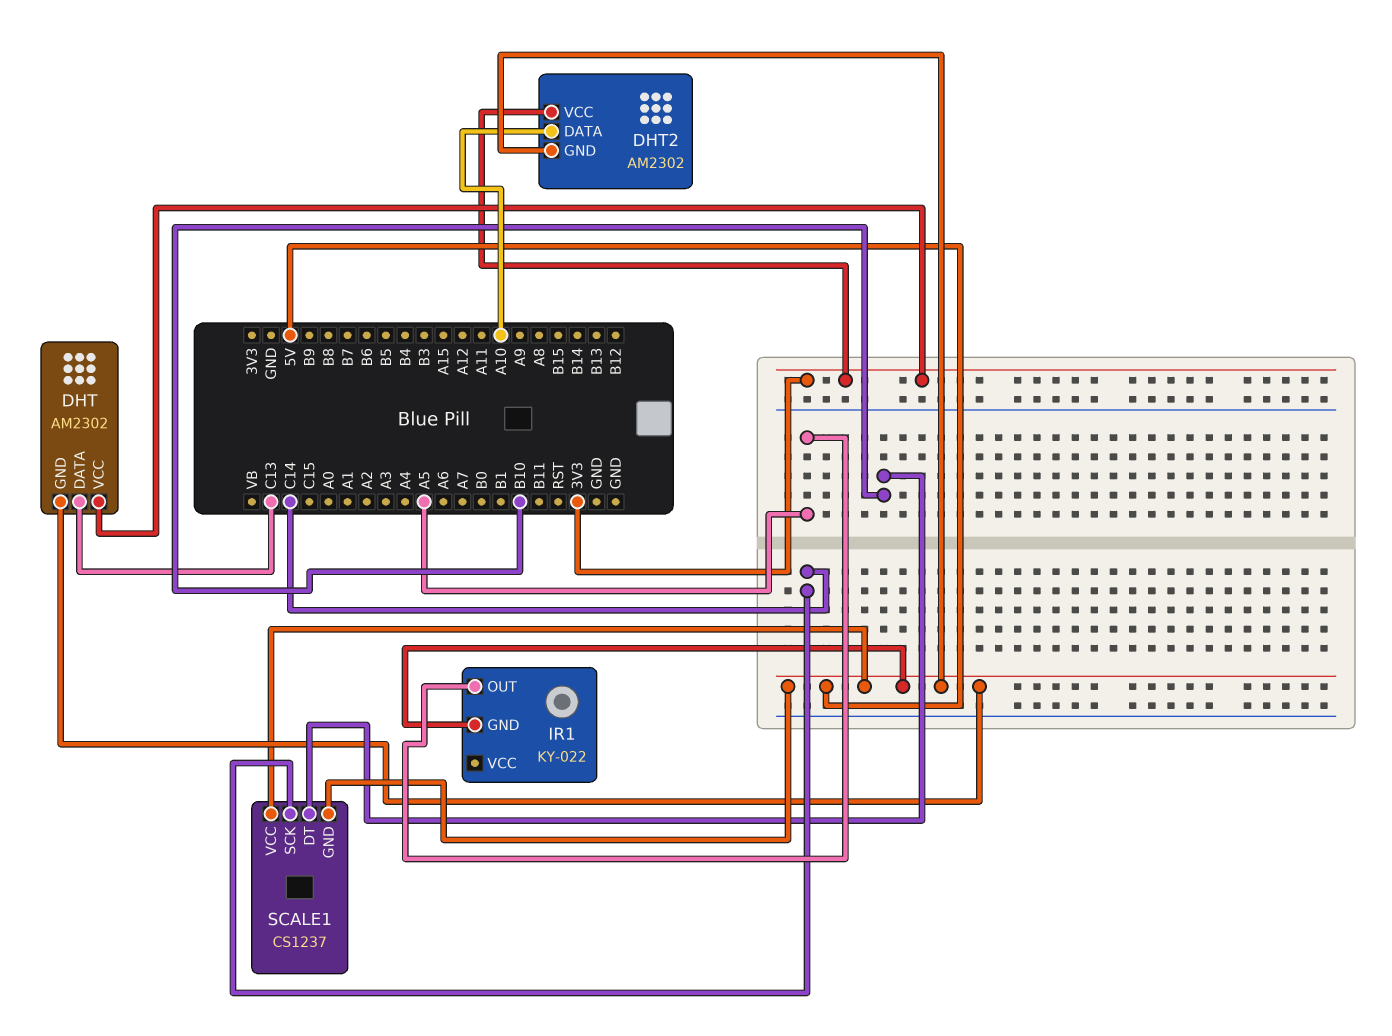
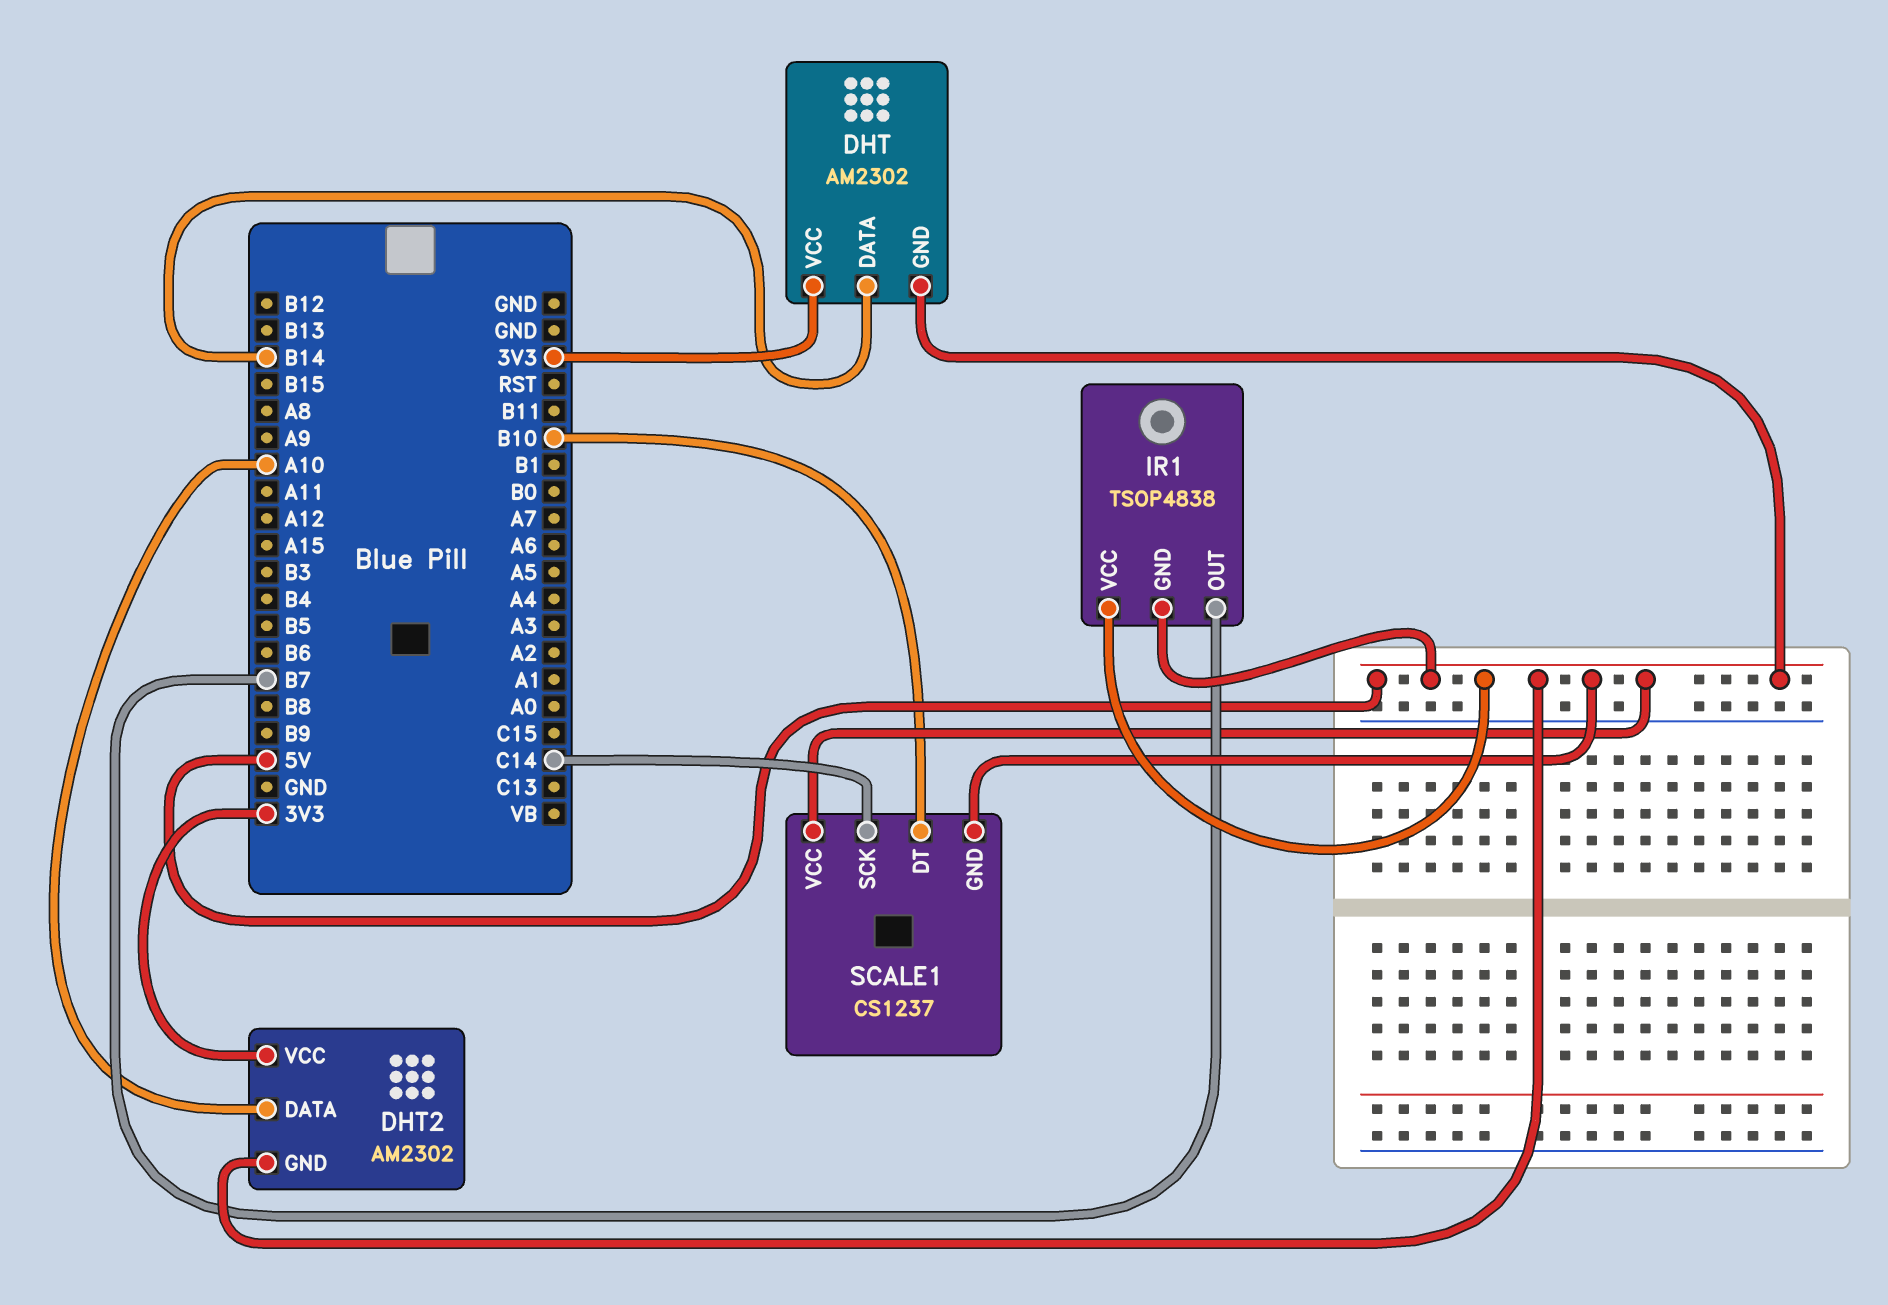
DHT pin DATA: C13 -> B14
IR1: KY-022 -> TSOP4838
IR1 pin OUT: A5 -> B7
IR1 pin VCC: none -> 5V

